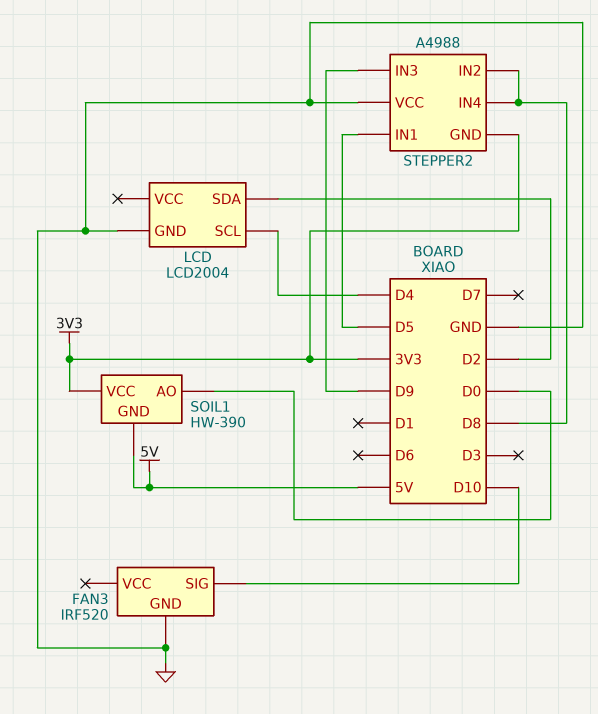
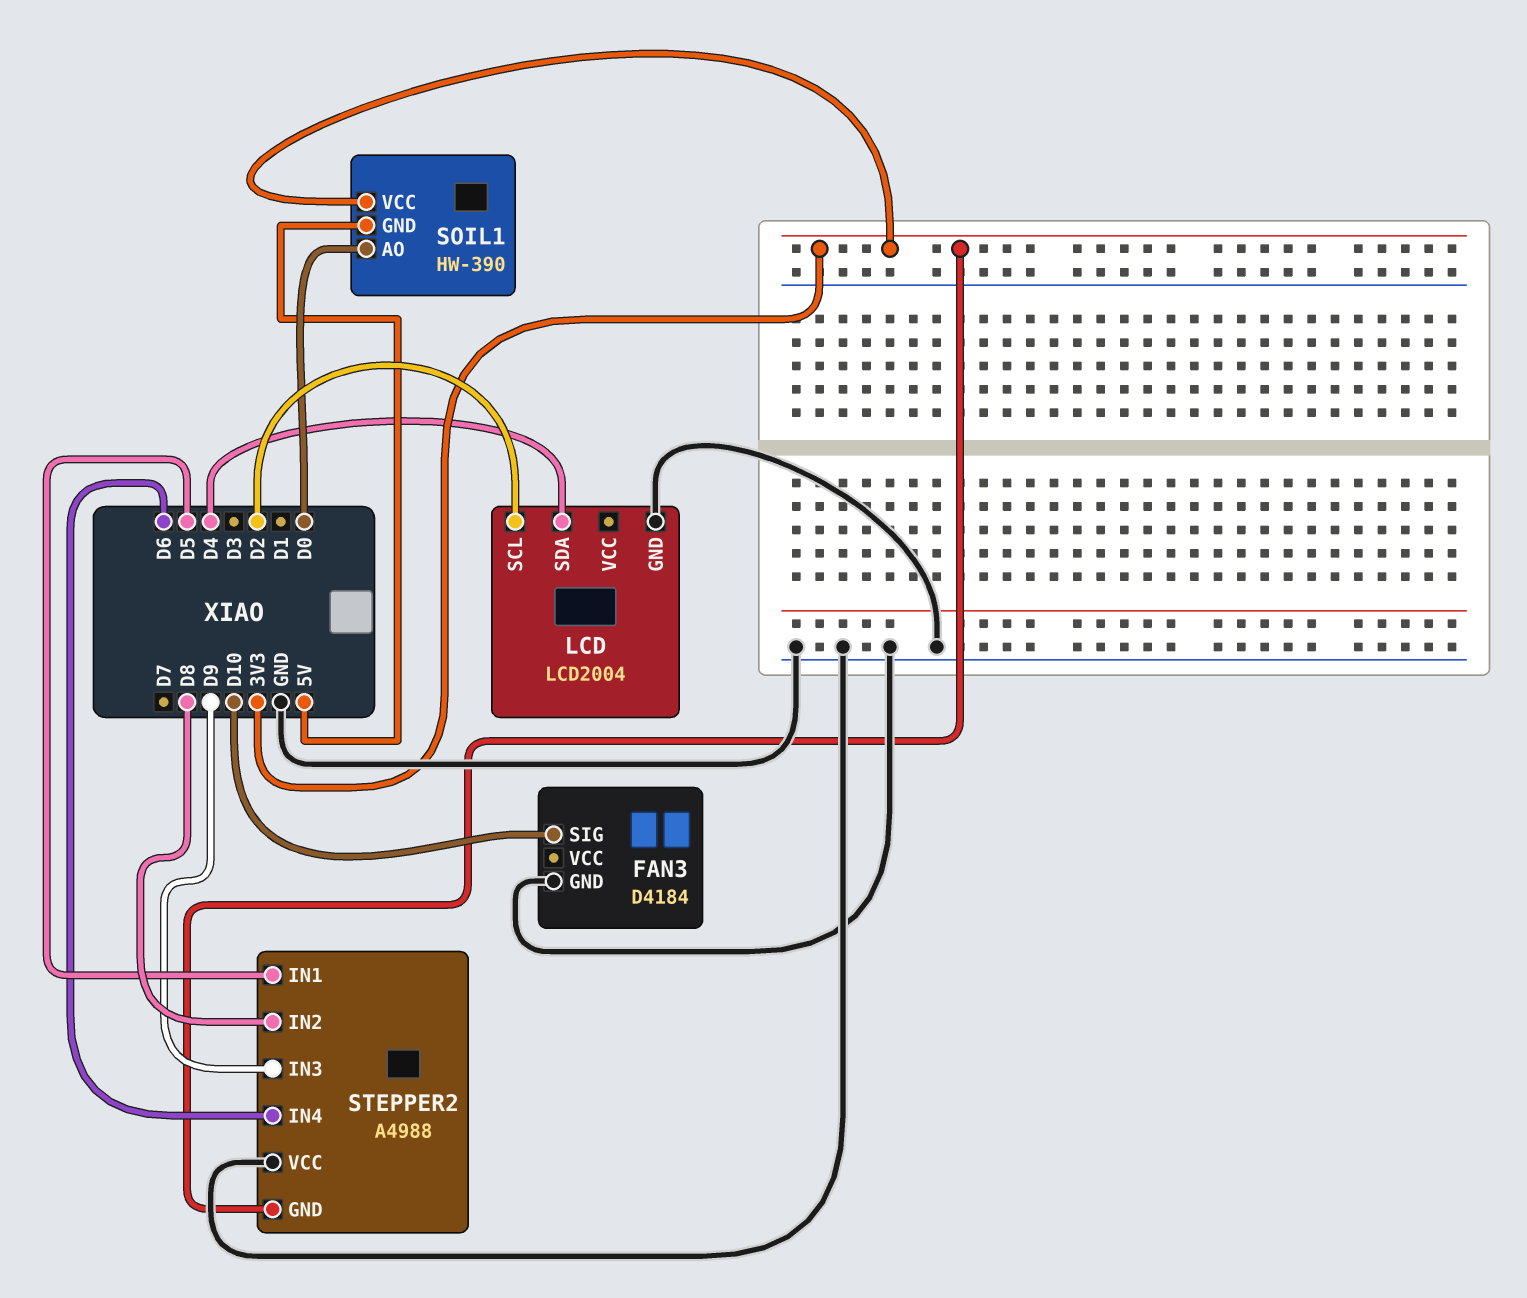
FAN3: IRF520 -> D4184
LCD pin SCL: D4 -> D2
LCD pin SDA: D2 -> D4
STEPPER2 pin IN4: D8 -> D6

